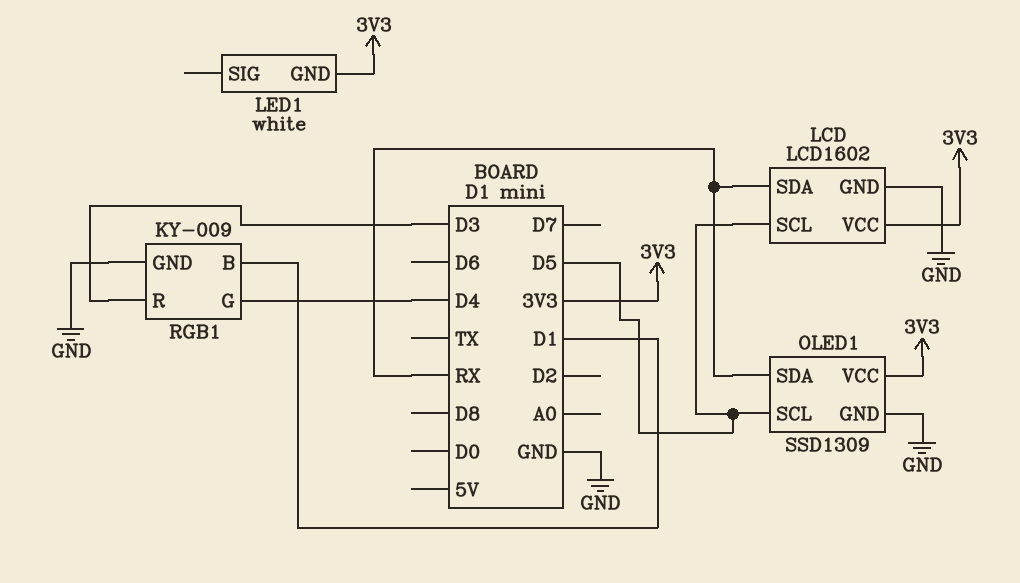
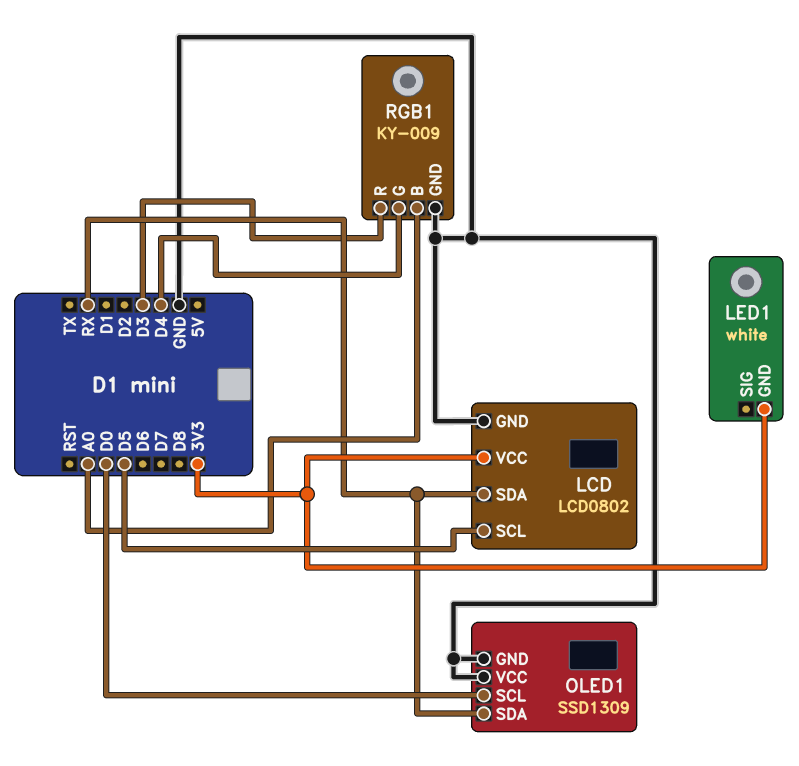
LCD: LCD1602 -> LCD0802
OLED1 pin SCL: D5 -> D0
OLED1 pin VCC: 3V3 -> GND
RGB1 pin B: D1 -> A0

